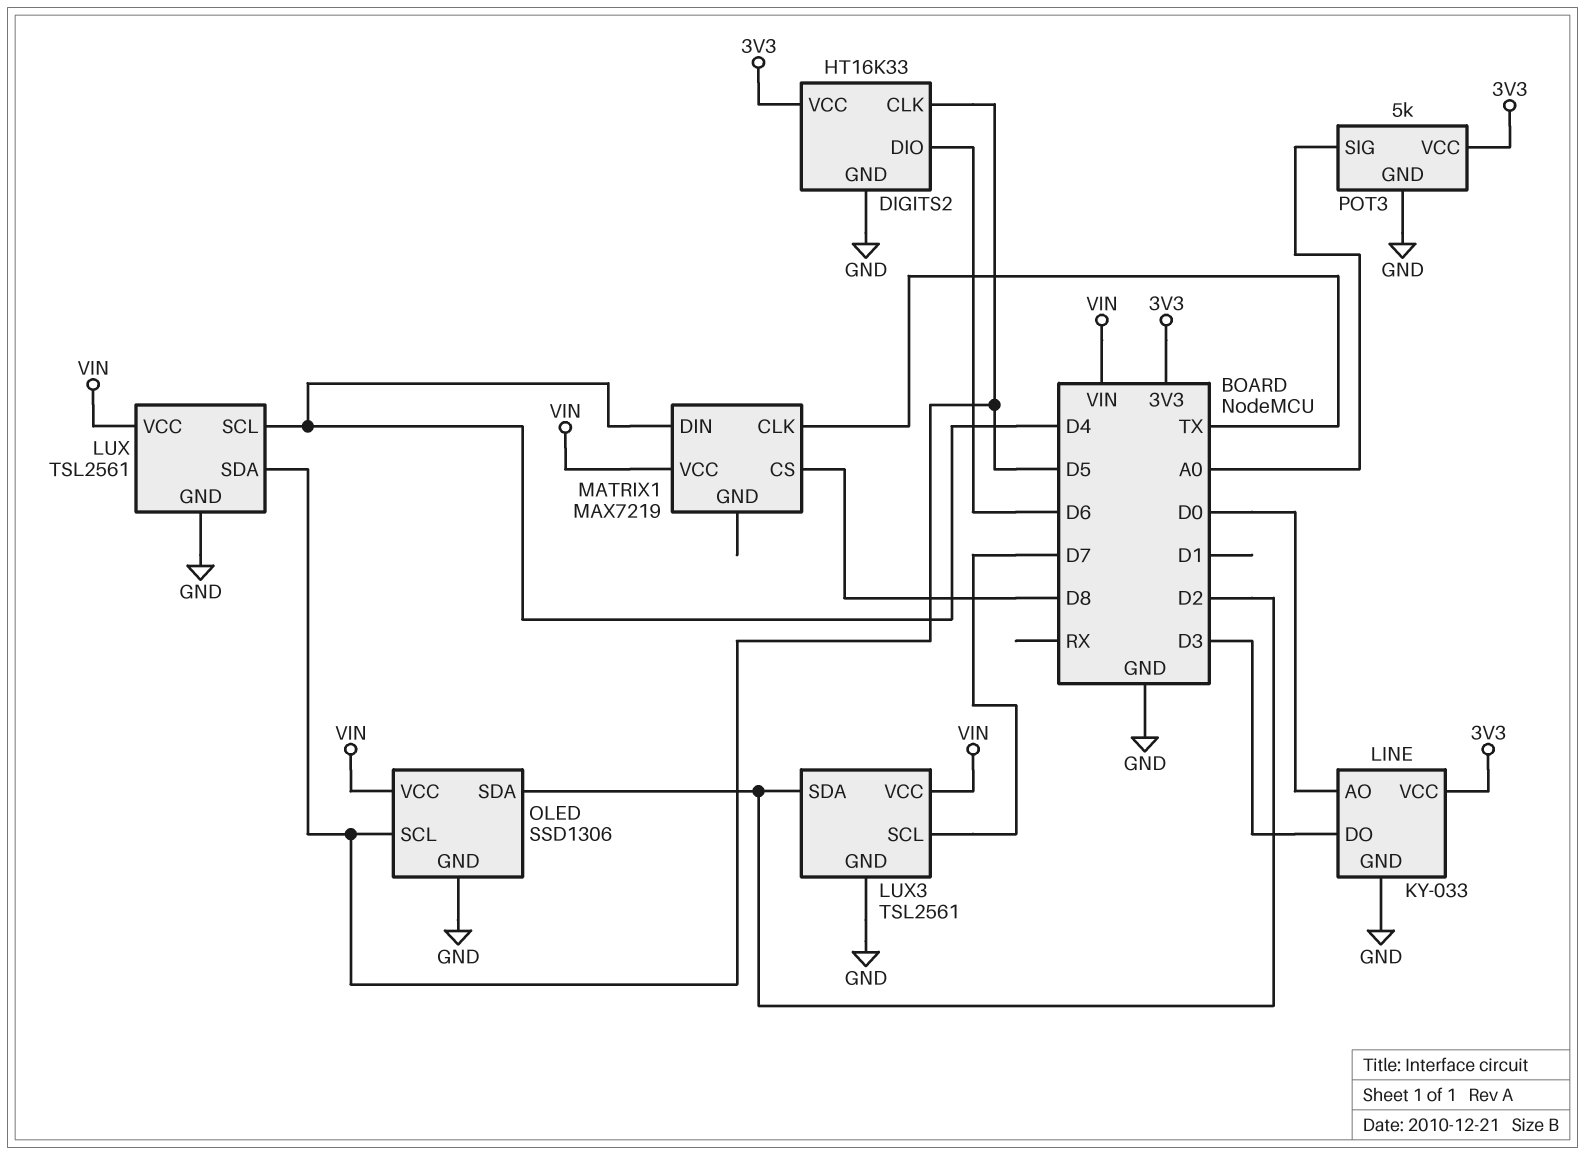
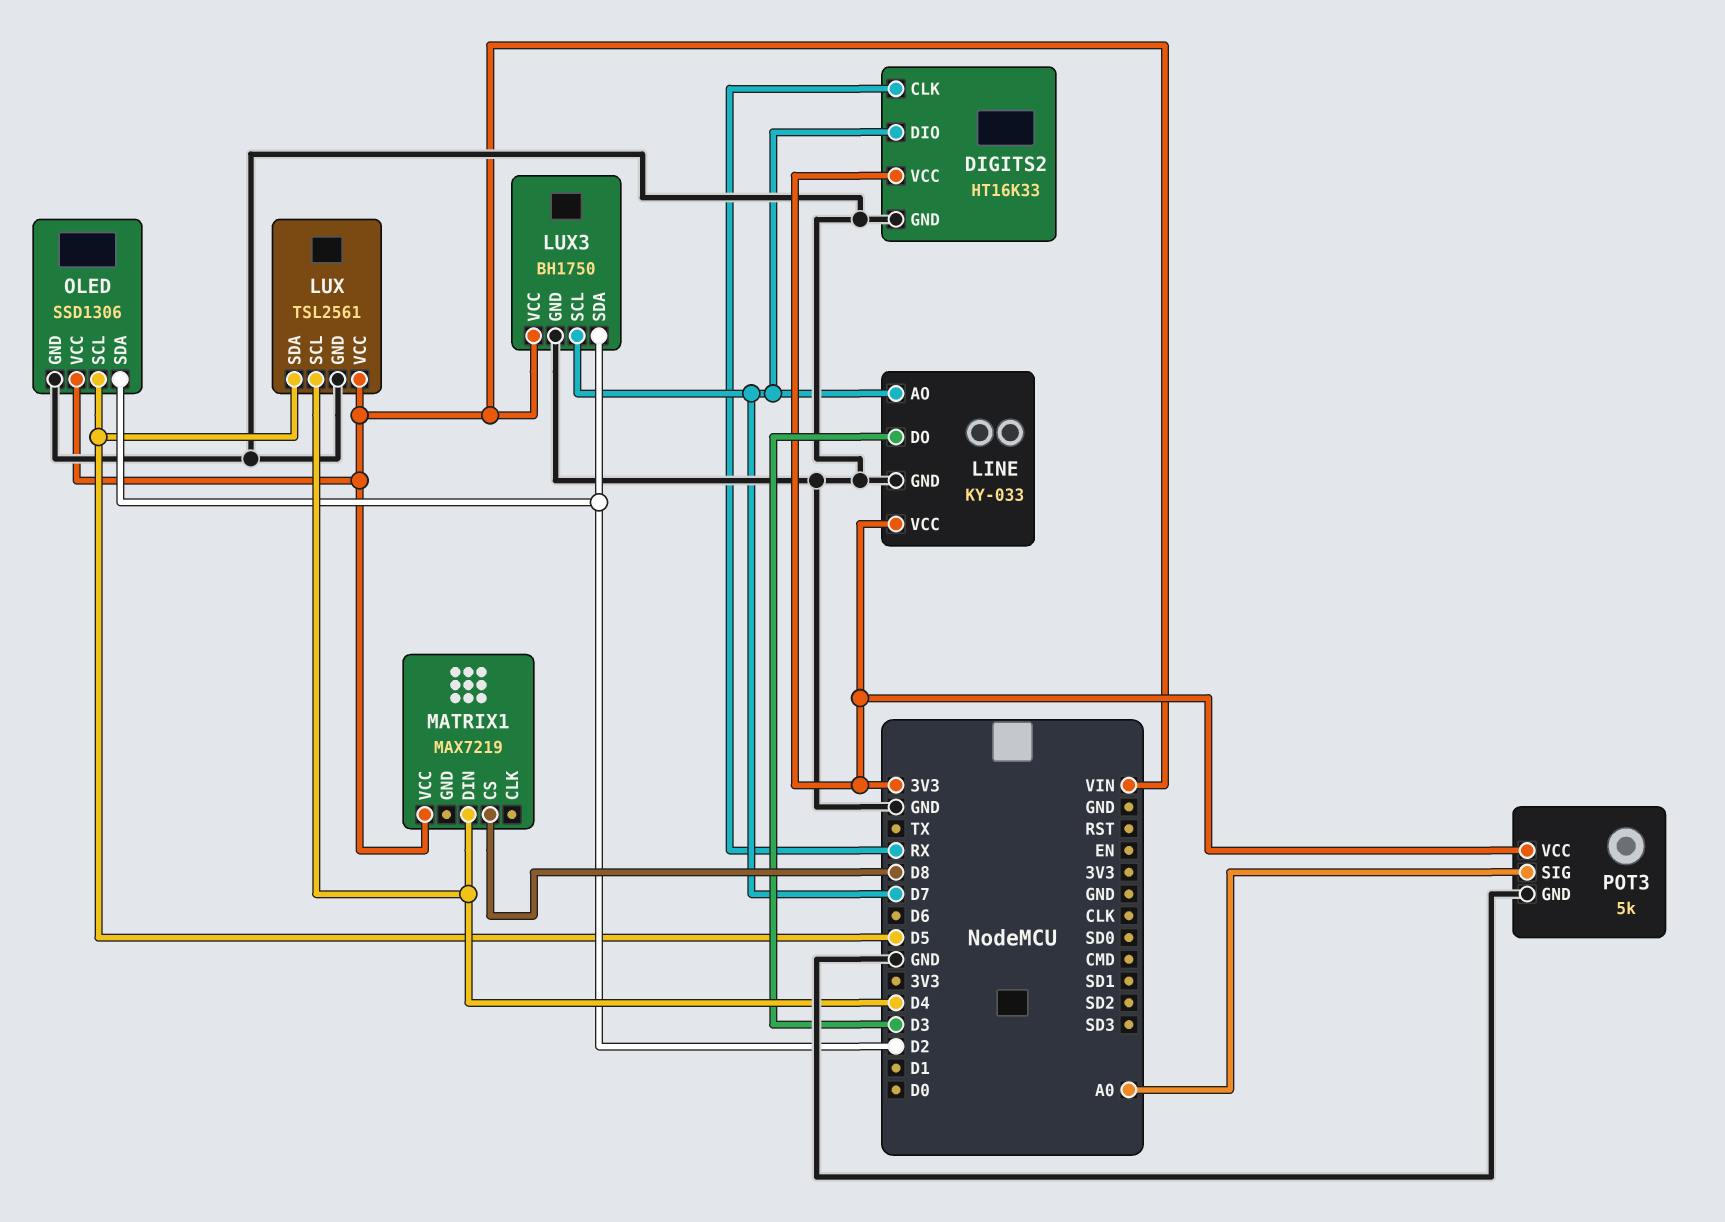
DIGITS2 pin CLK: D5 -> RX
DIGITS2 pin DIO: D6 -> D7
LINE pin AO: D0 -> D7
LUX3: TSL2561 -> BH1750
MATRIX1 pin CLK: TX -> none

